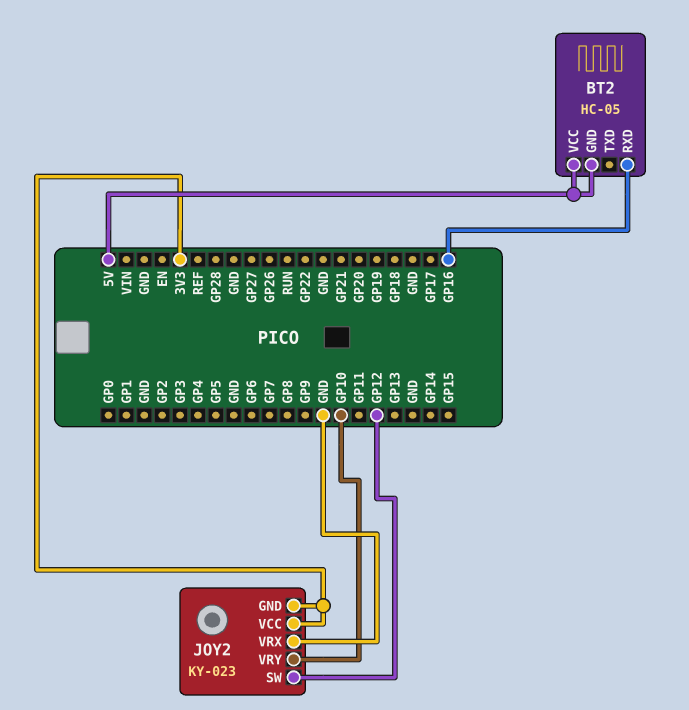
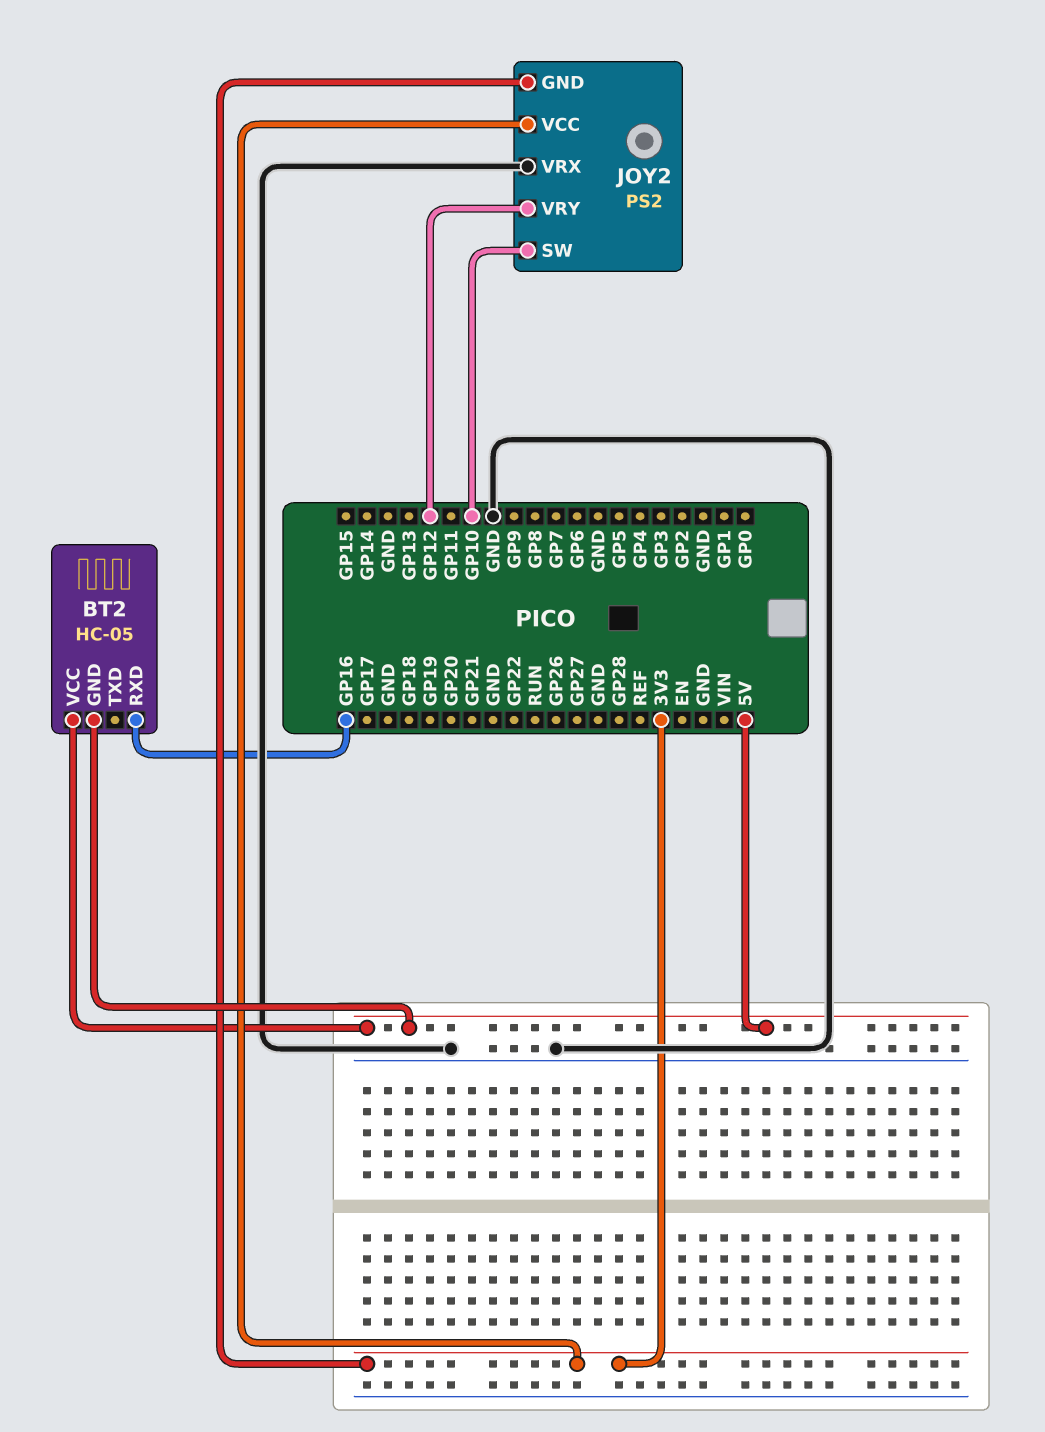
JOY2: KY-023 -> PS2
JOY2 pin SW: GP12 -> GP10
JOY2 pin VRY: GP10 -> GP12

